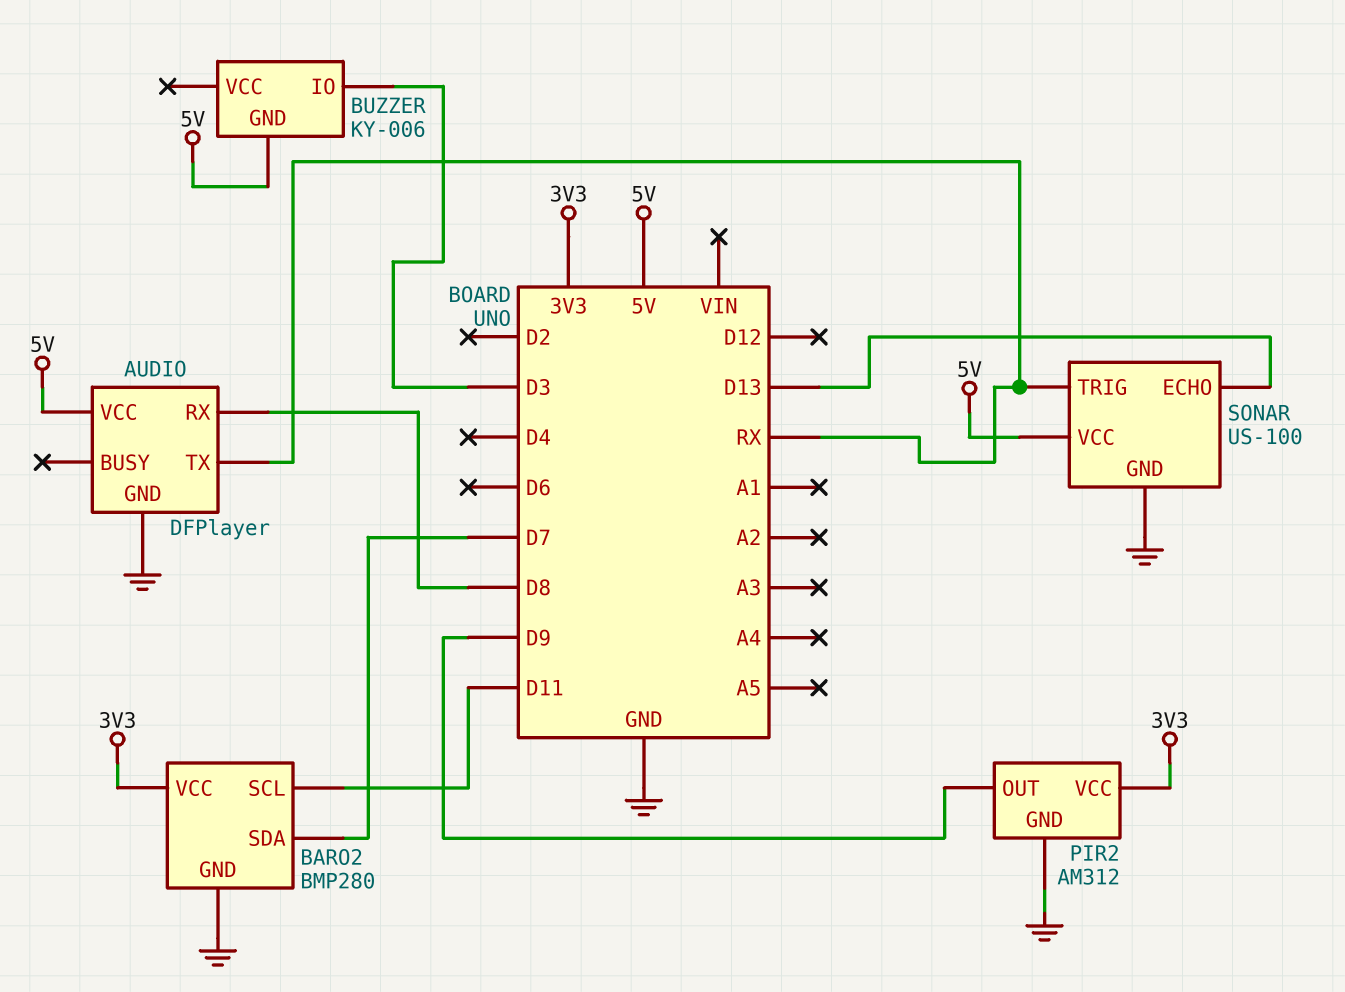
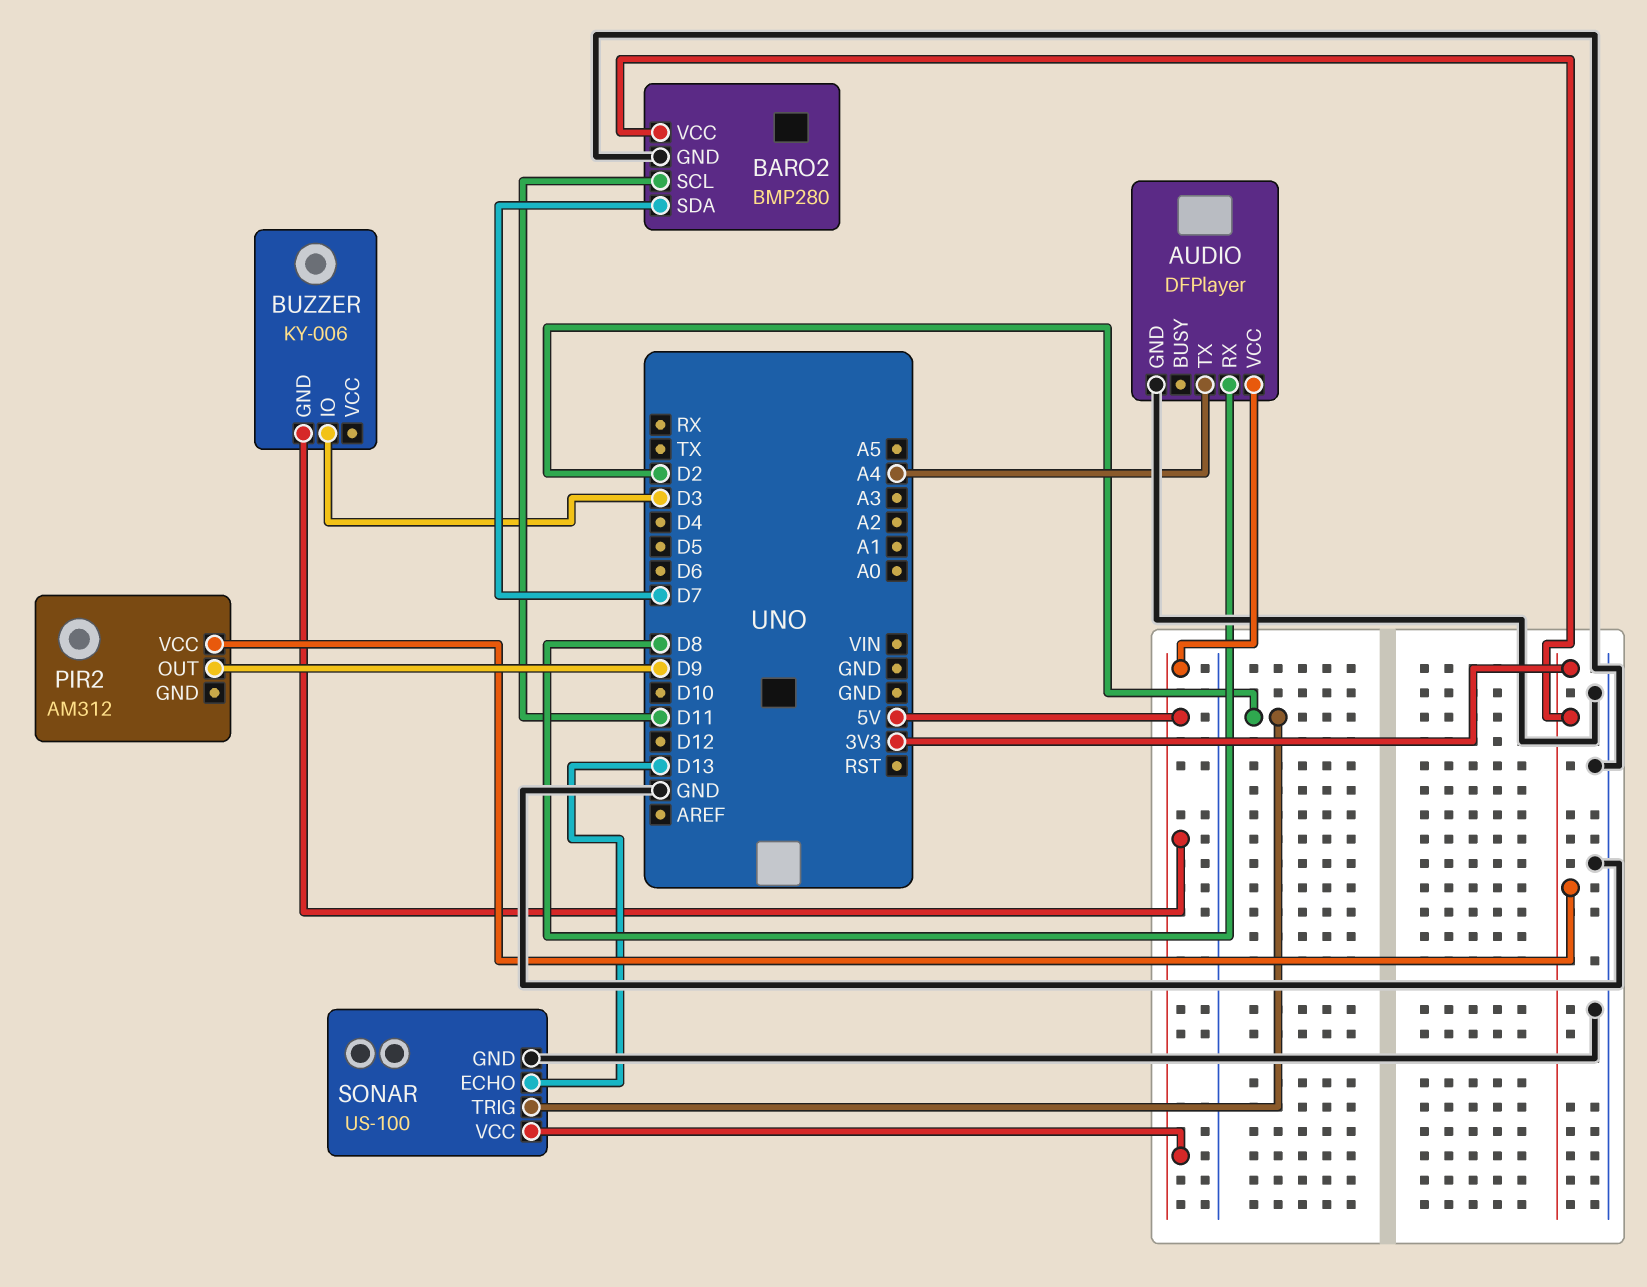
AUDIO pin TX: RX -> A4
PIR2 pin GND: GND -> none
SONAR pin TRIG: RX -> D2

